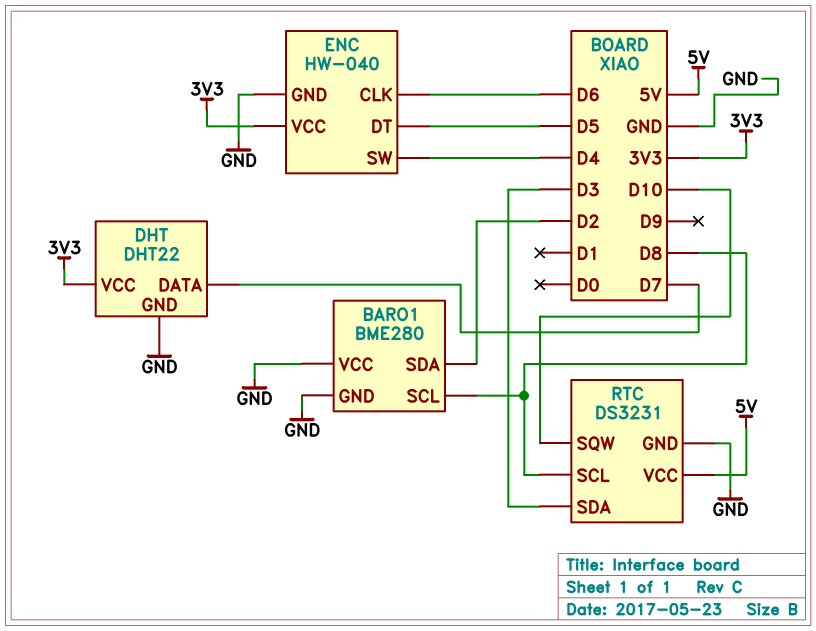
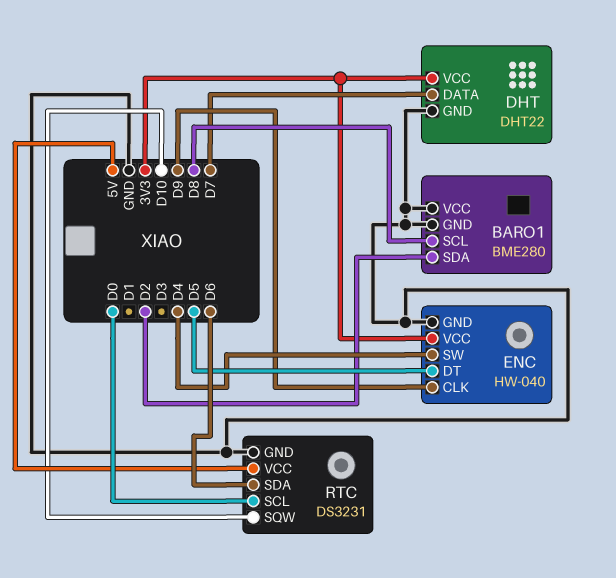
ENC pin CLK: D6 -> D9
RTC pin SCL: D8 -> D0
RTC pin SDA: D3 -> D6

